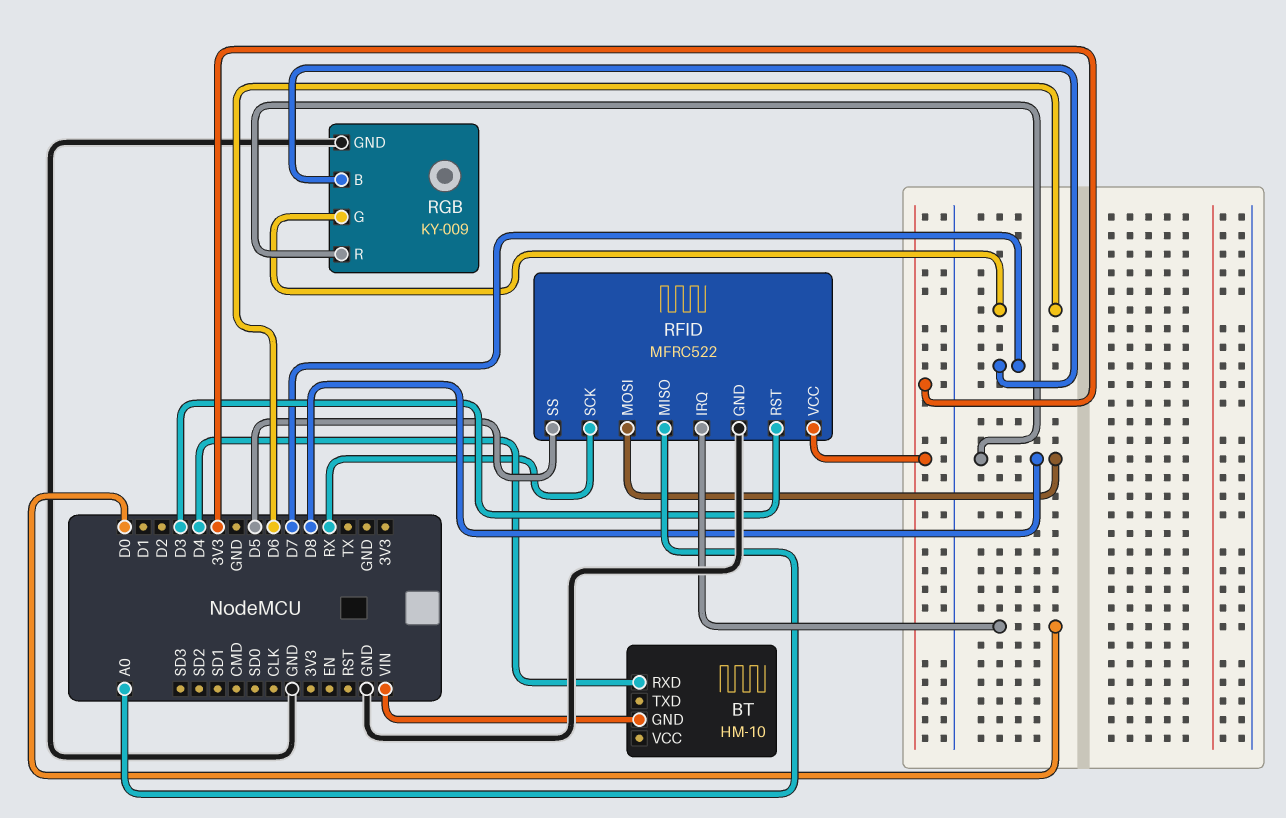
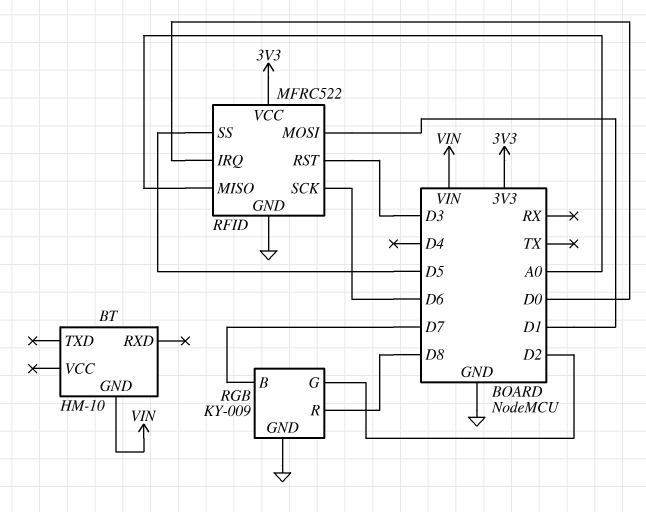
BT pin RXD: D4 -> none
RFID pin MOSI: D8 -> D1
RFID pin SCK: RX -> D6
RGB pin G: D6 -> D2

